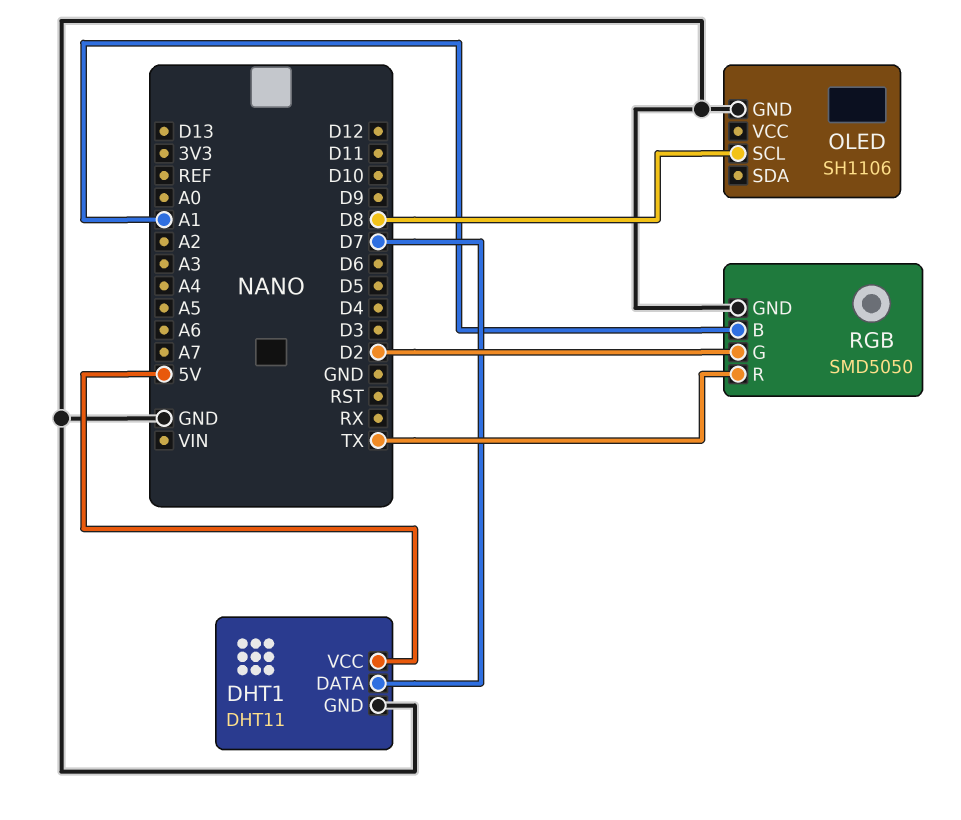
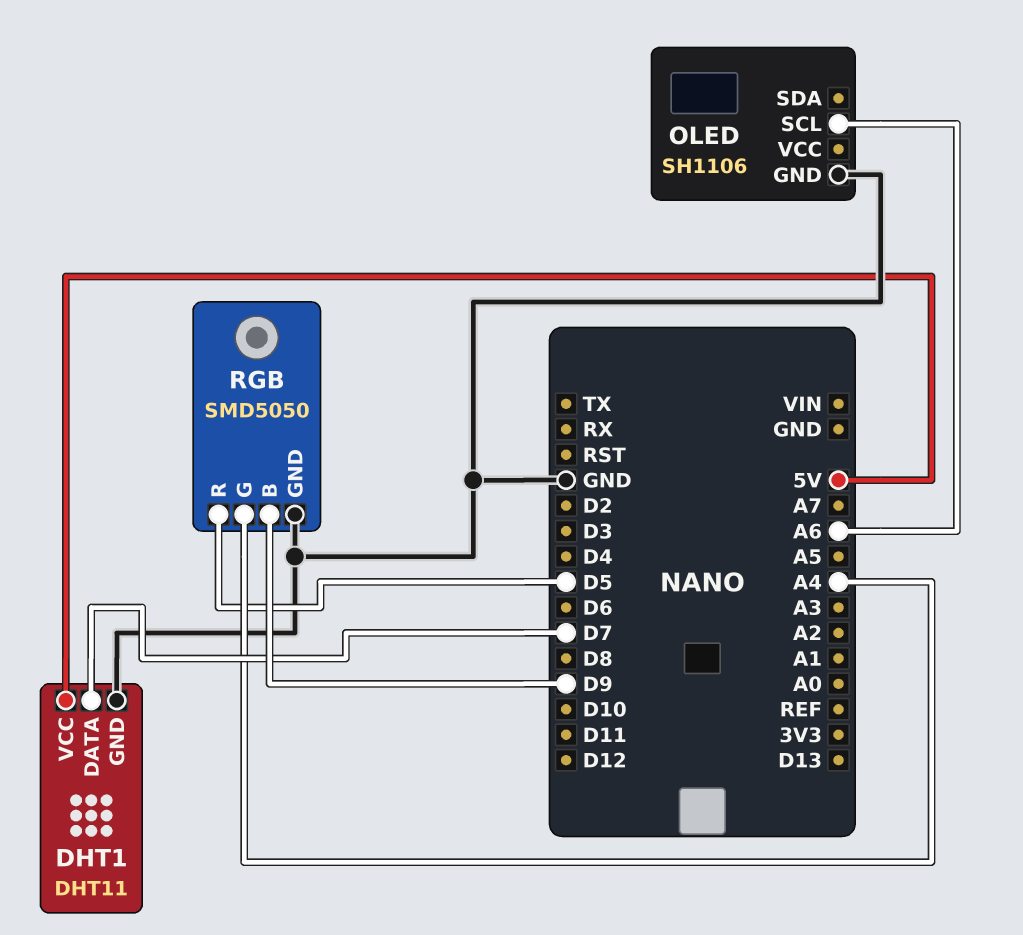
OLED pin SCL: D8 -> A6
RGB pin B: A1 -> D9
RGB pin G: D2 -> A4
RGB pin R: TX -> D5

